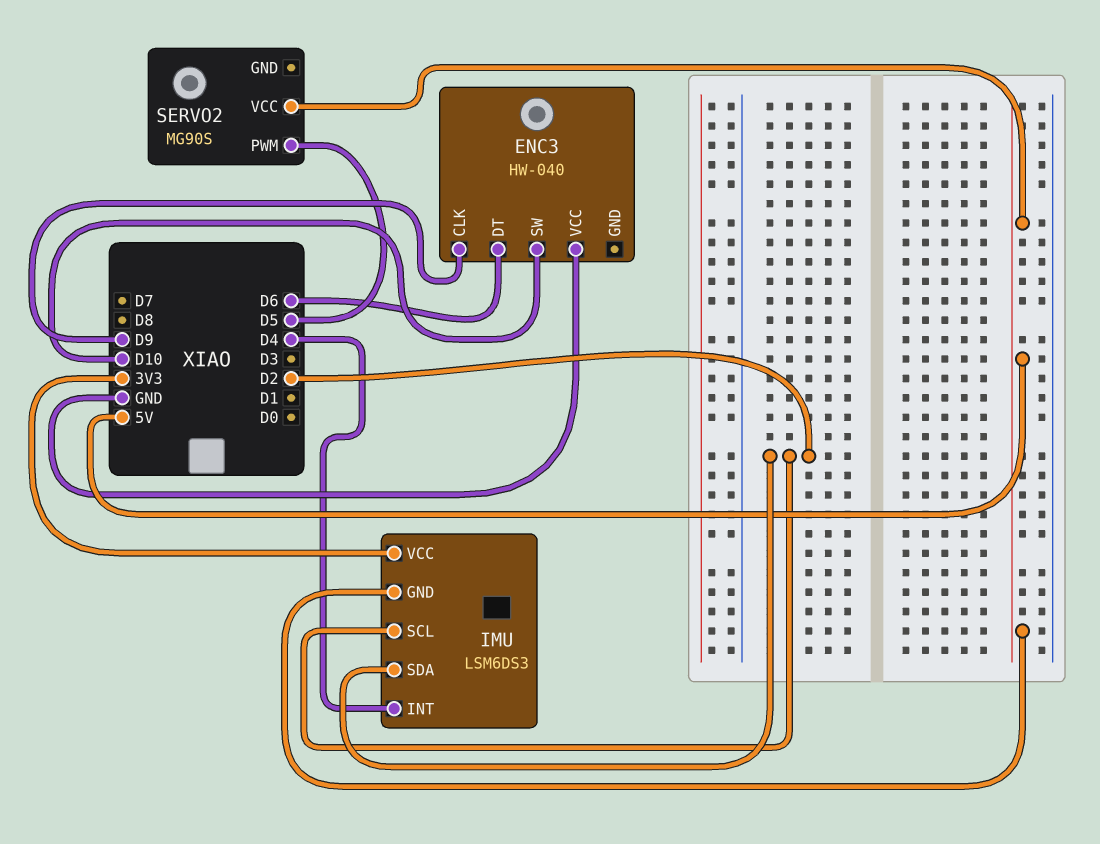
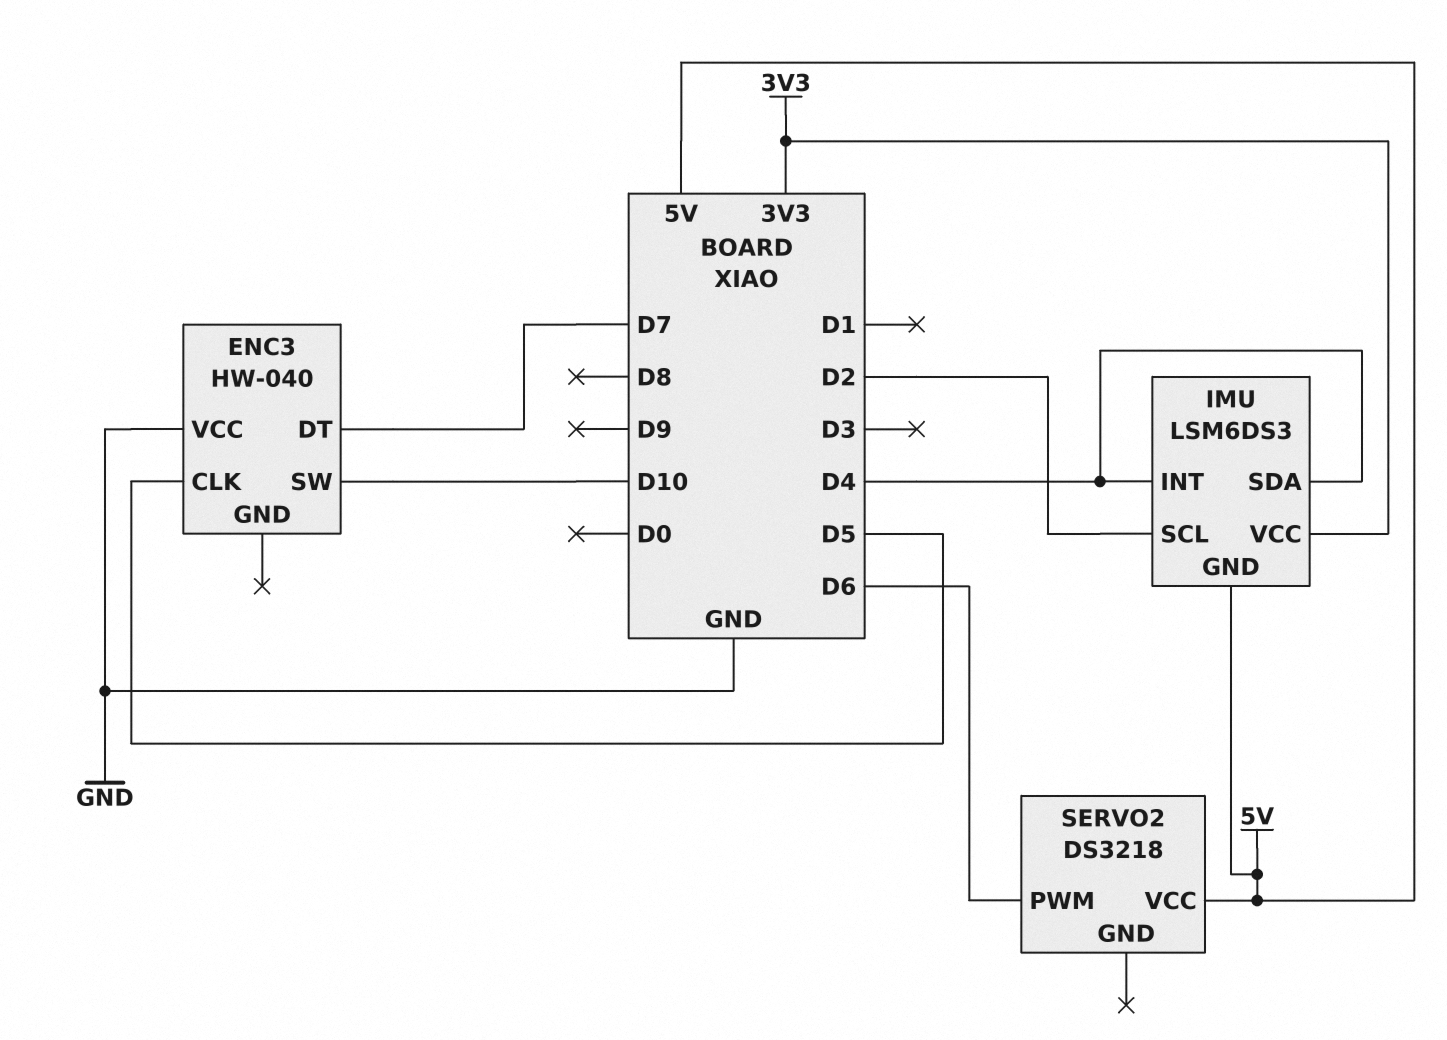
ENC3 pin CLK: D9 -> D5
ENC3 pin DT: D6 -> D7
IMU pin SDA: D2 -> D4
SERVO2: MG90S -> DS3218
SERVO2 pin PWM: D5 -> D6

